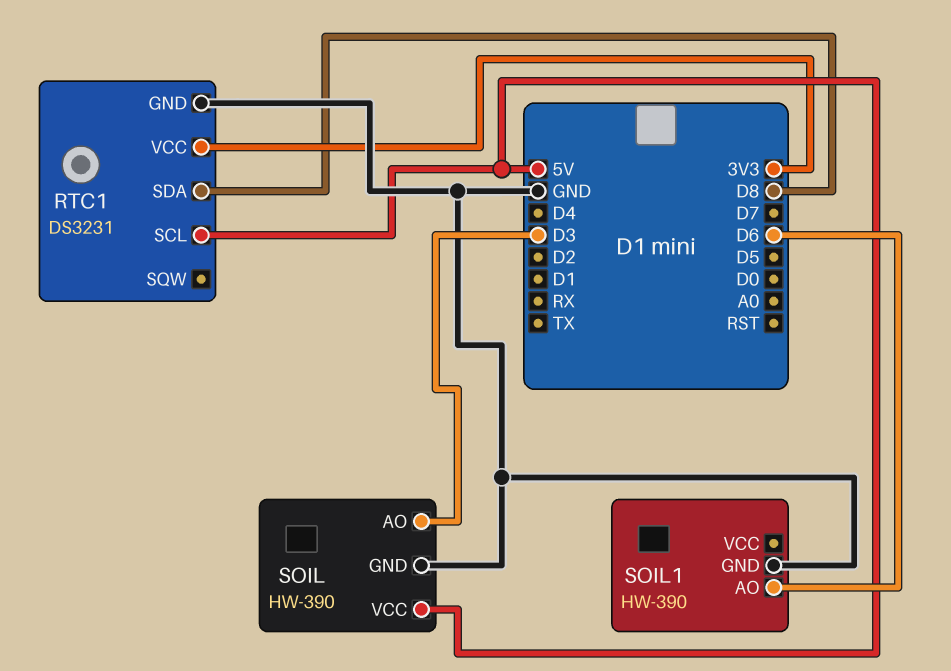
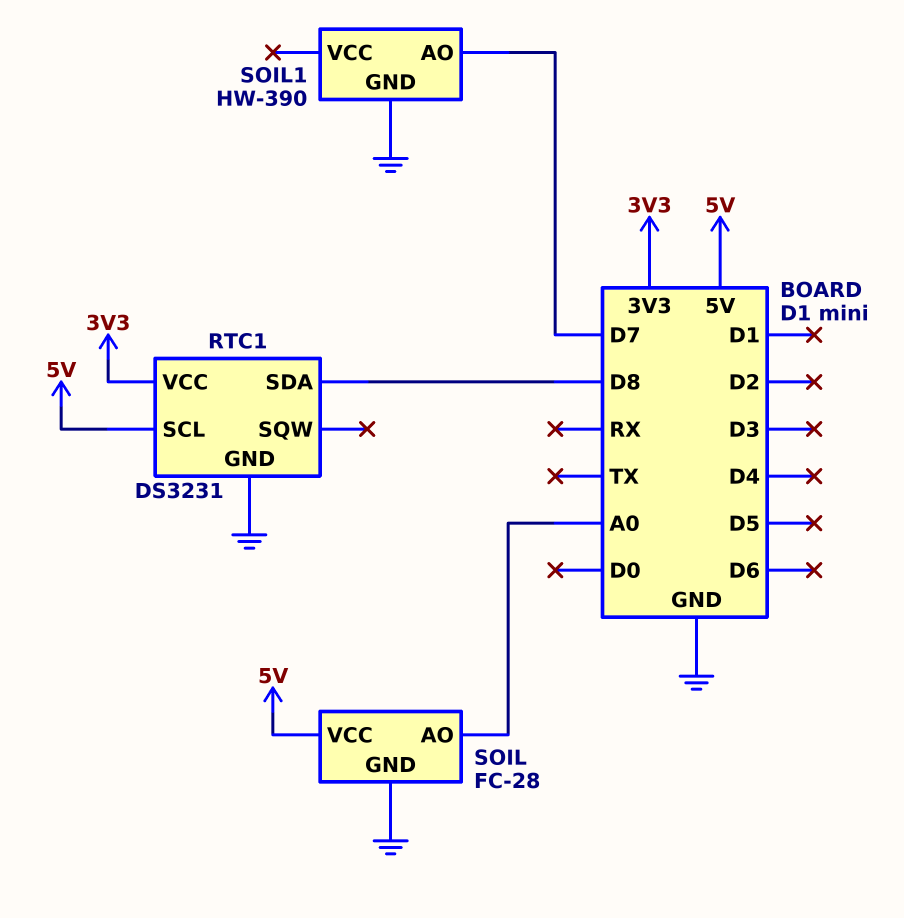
SOIL: HW-390 -> FC-28
SOIL pin AO: D3 -> A0
SOIL1 pin AO: D6 -> D7

